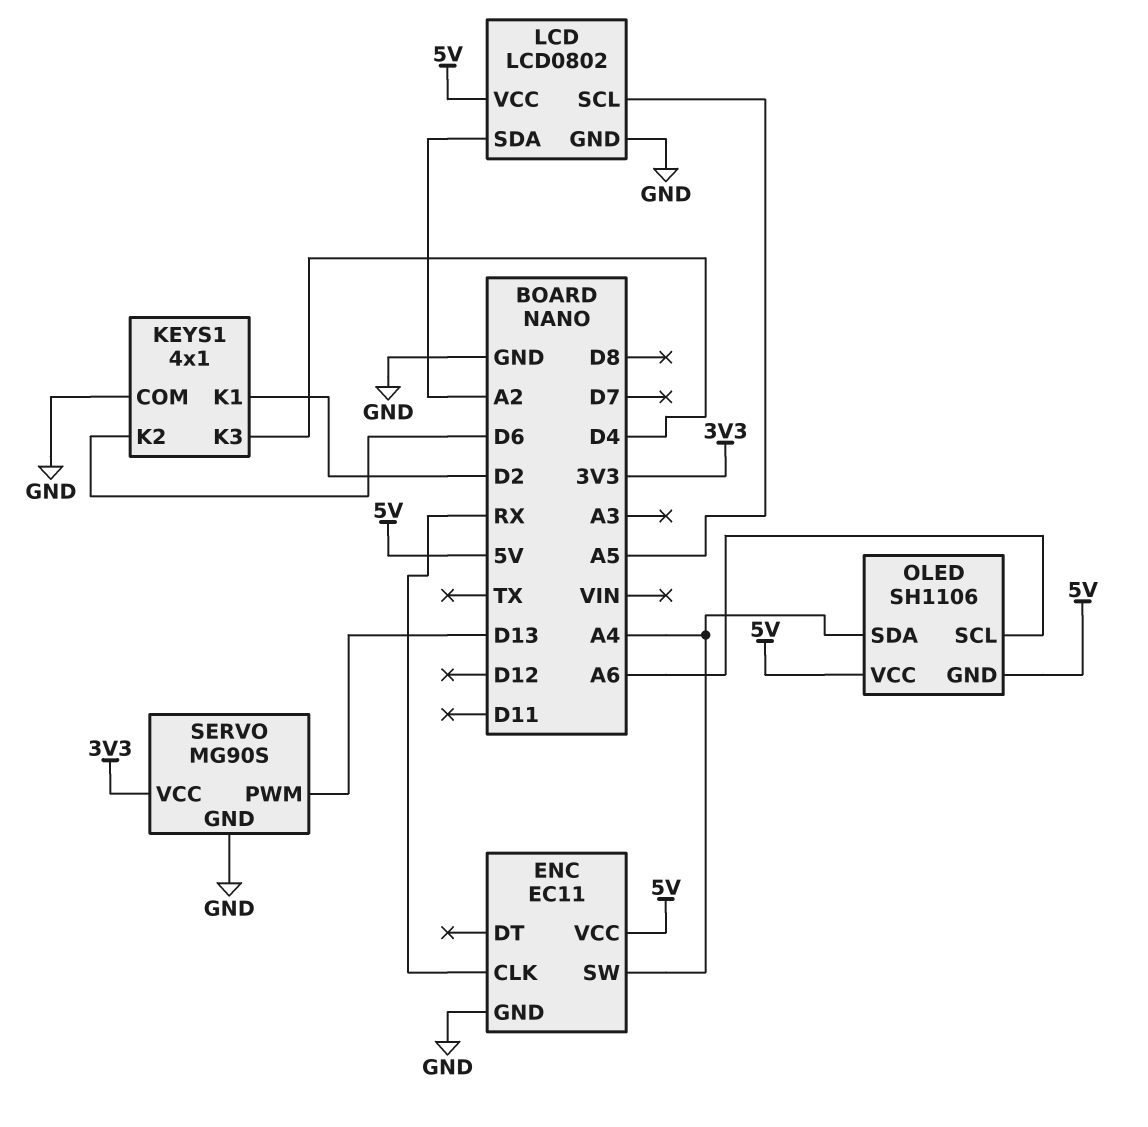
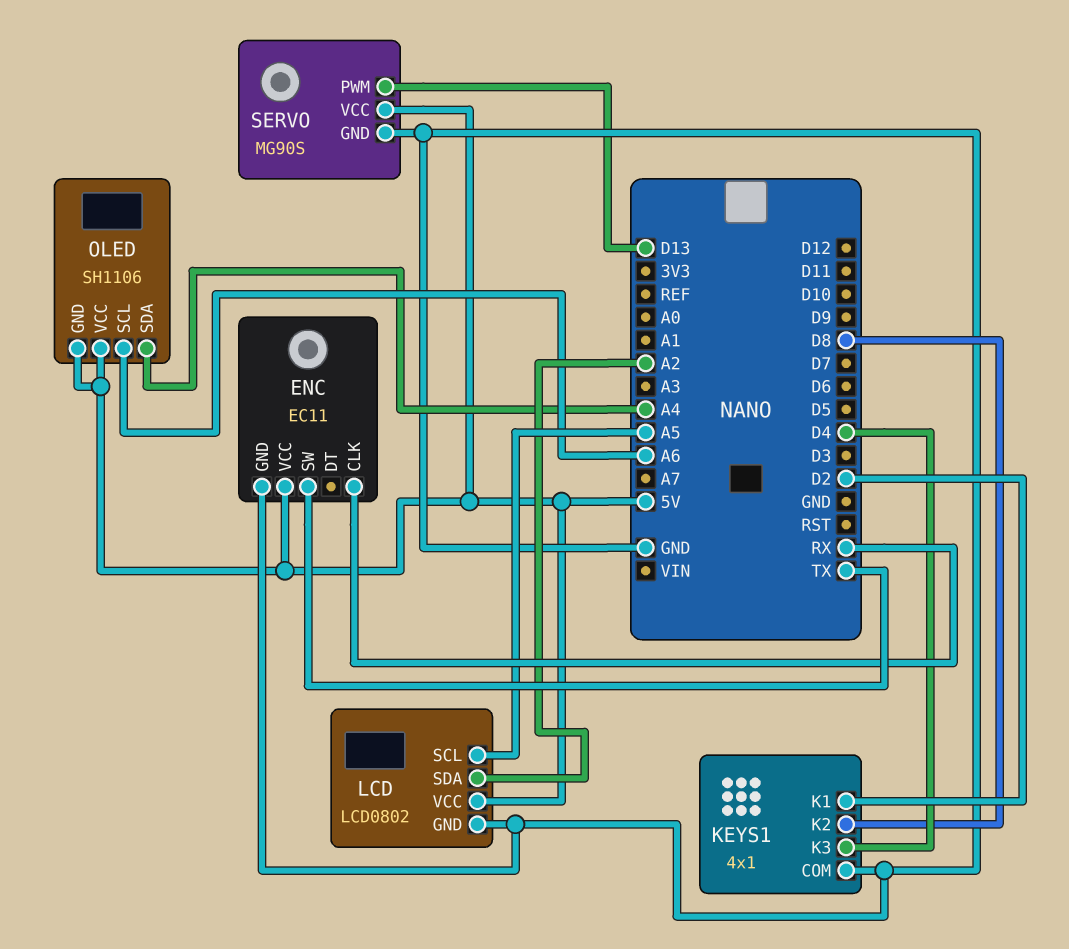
ENC pin SW: A4 -> TX
KEYS1 pin K2: D6 -> D8
SERVO pin VCC: 3V3 -> 5V

